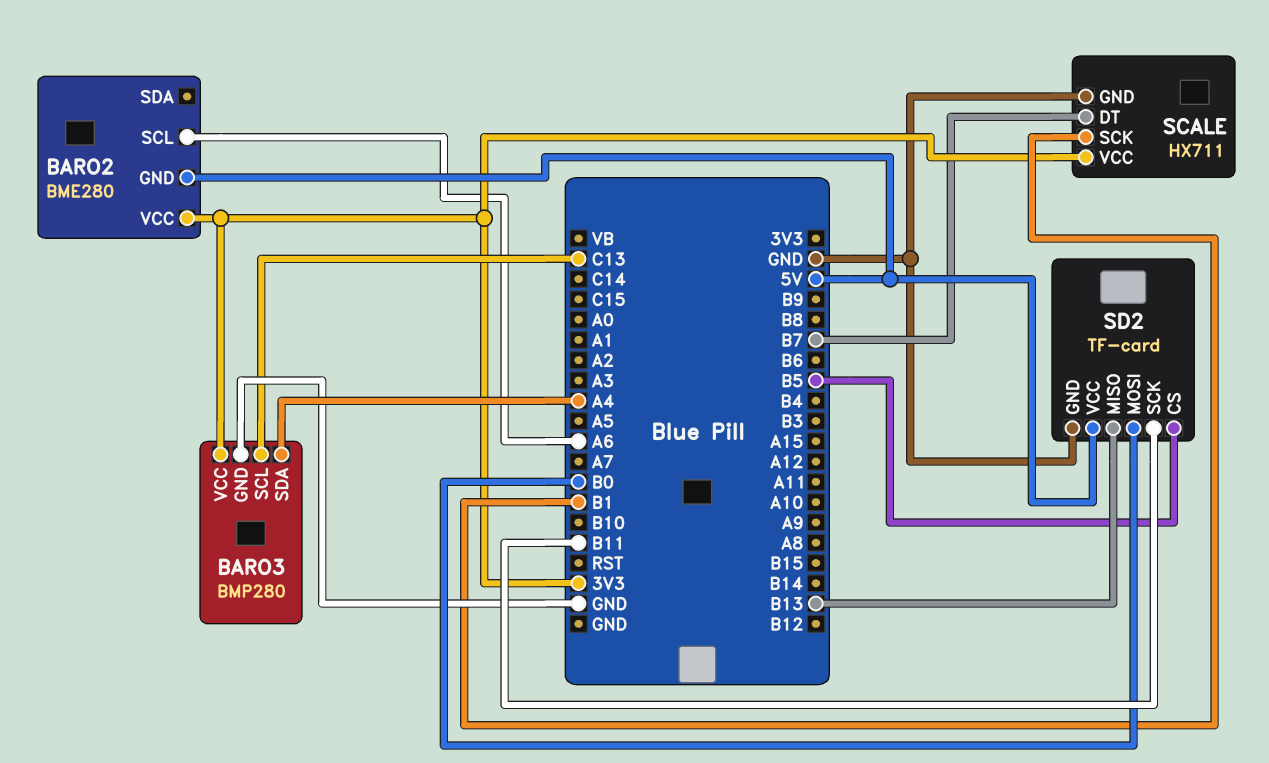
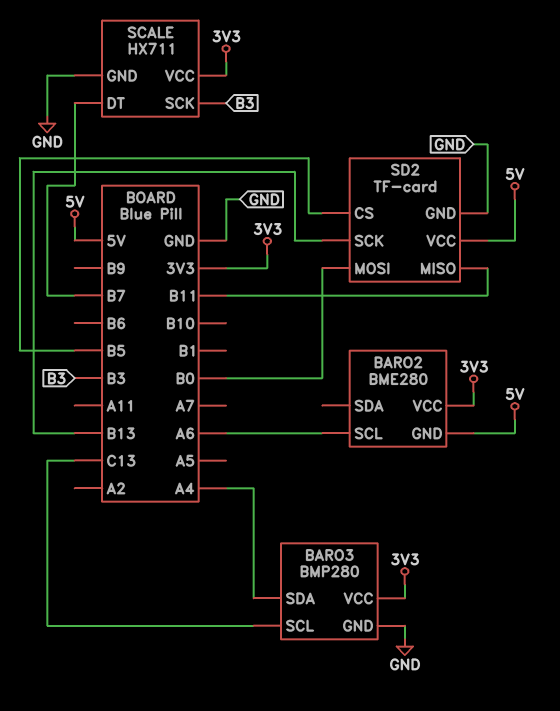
SCALE pin SCK: B1 -> B3
SD2 pin MISO: B13 -> B11
SD2 pin SCK: B11 -> B13

